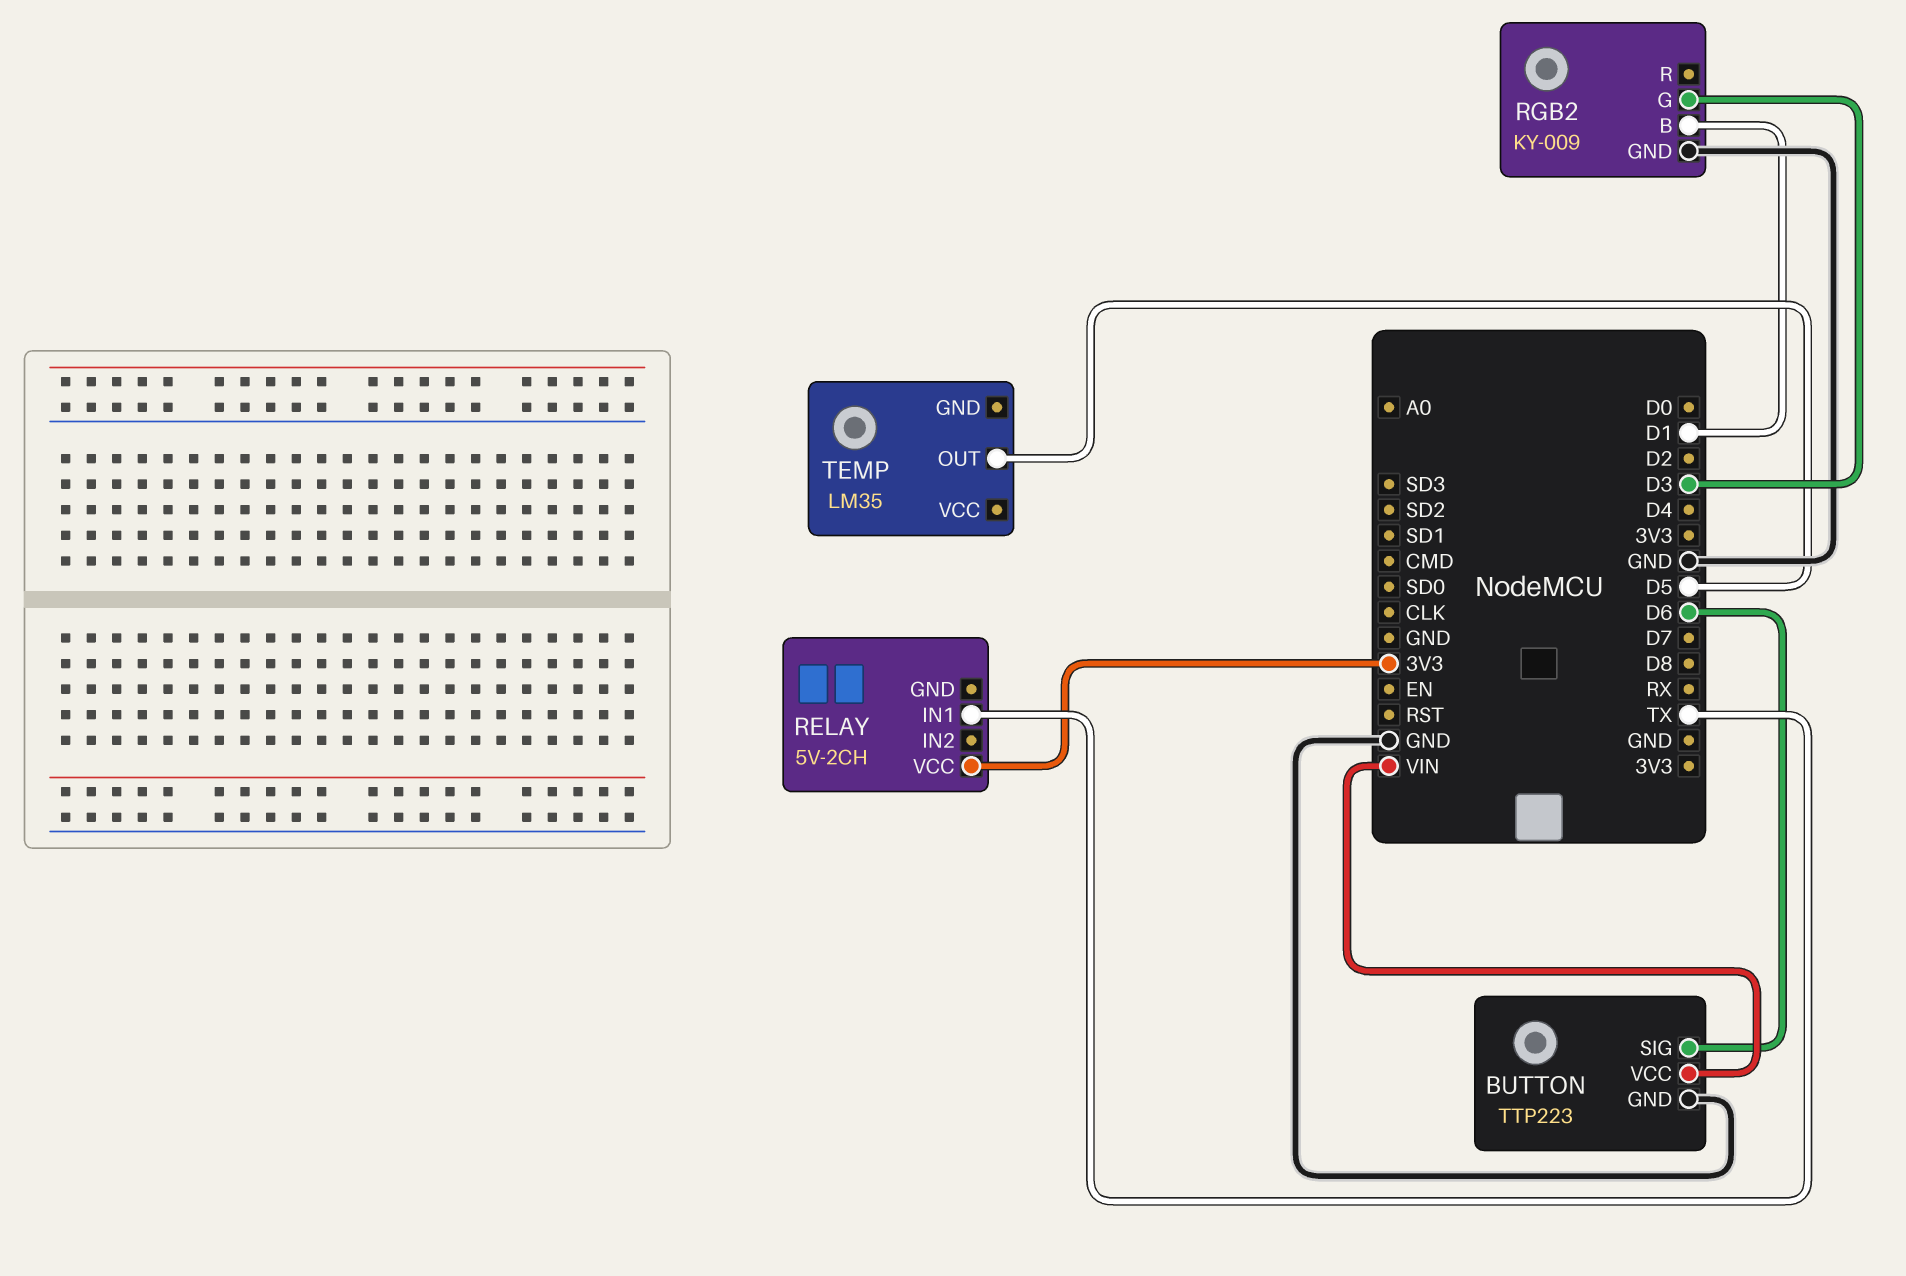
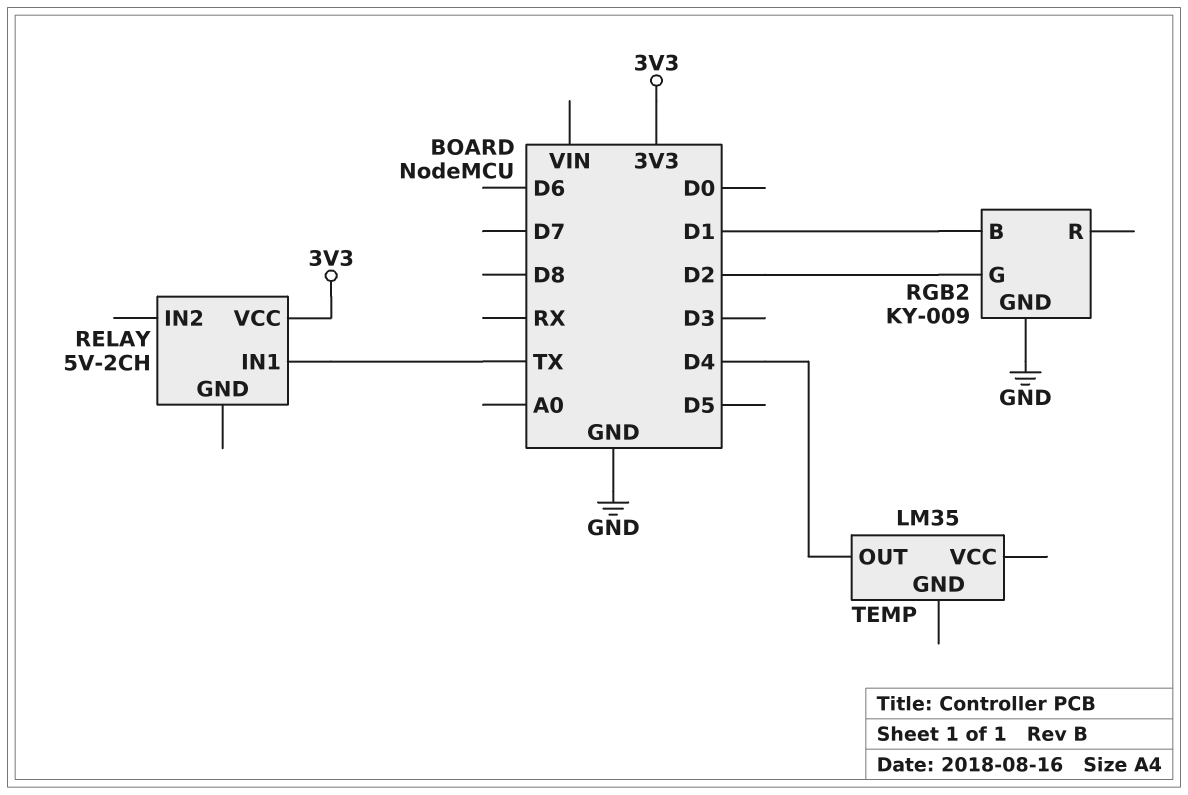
BUTTON: TTP223 -> none
BUTTON pin GND: GND -> none
BUTTON pin SIG: D6 -> none
BUTTON pin VCC: VIN -> none
RGB2 pin G: D3 -> D2
TEMP pin OUT: D5 -> D4

